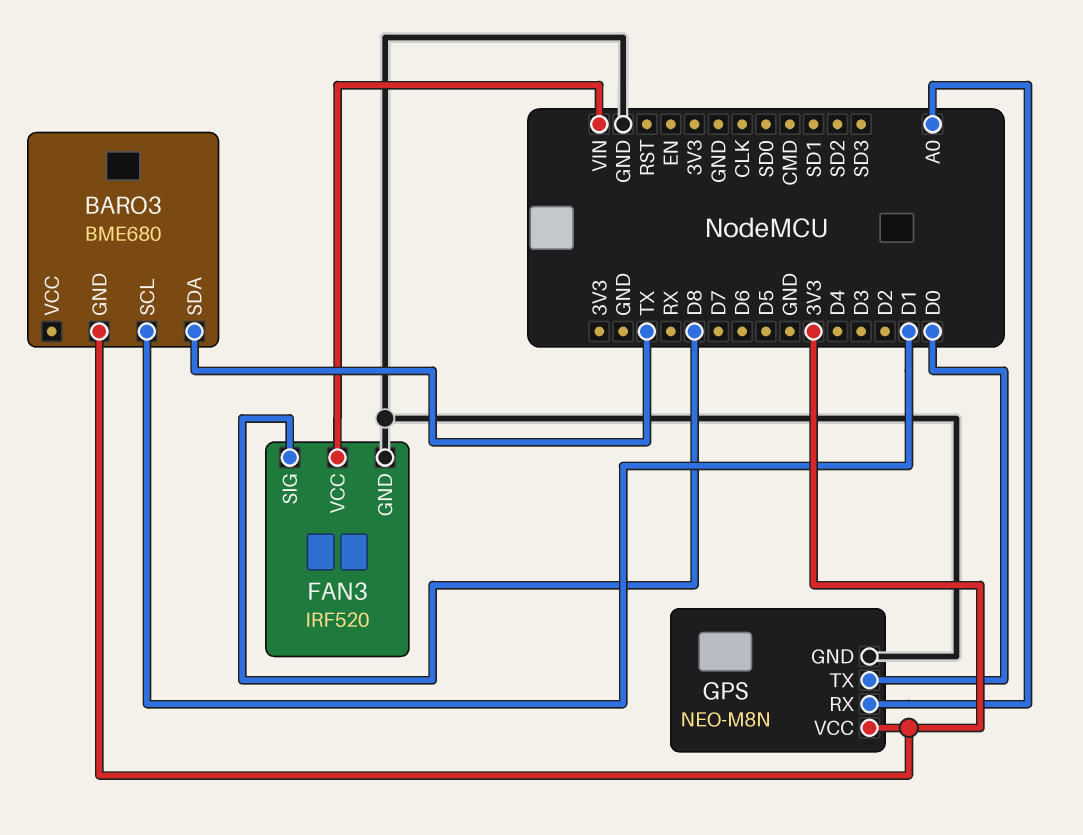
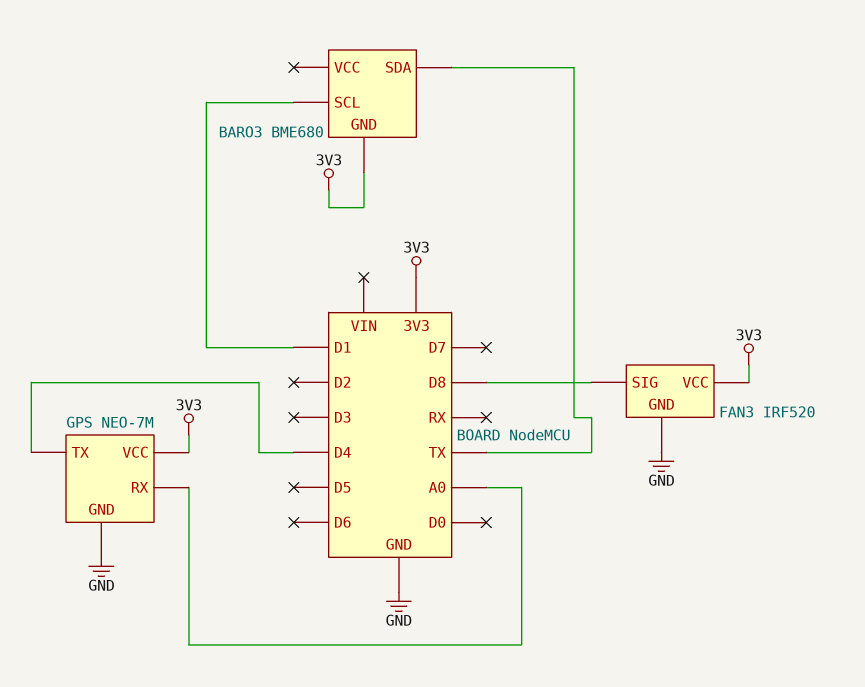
FAN3 pin VCC: VIN -> 3V3
GPS: NEO-M8N -> NEO-7M
GPS pin TX: D0 -> D4

